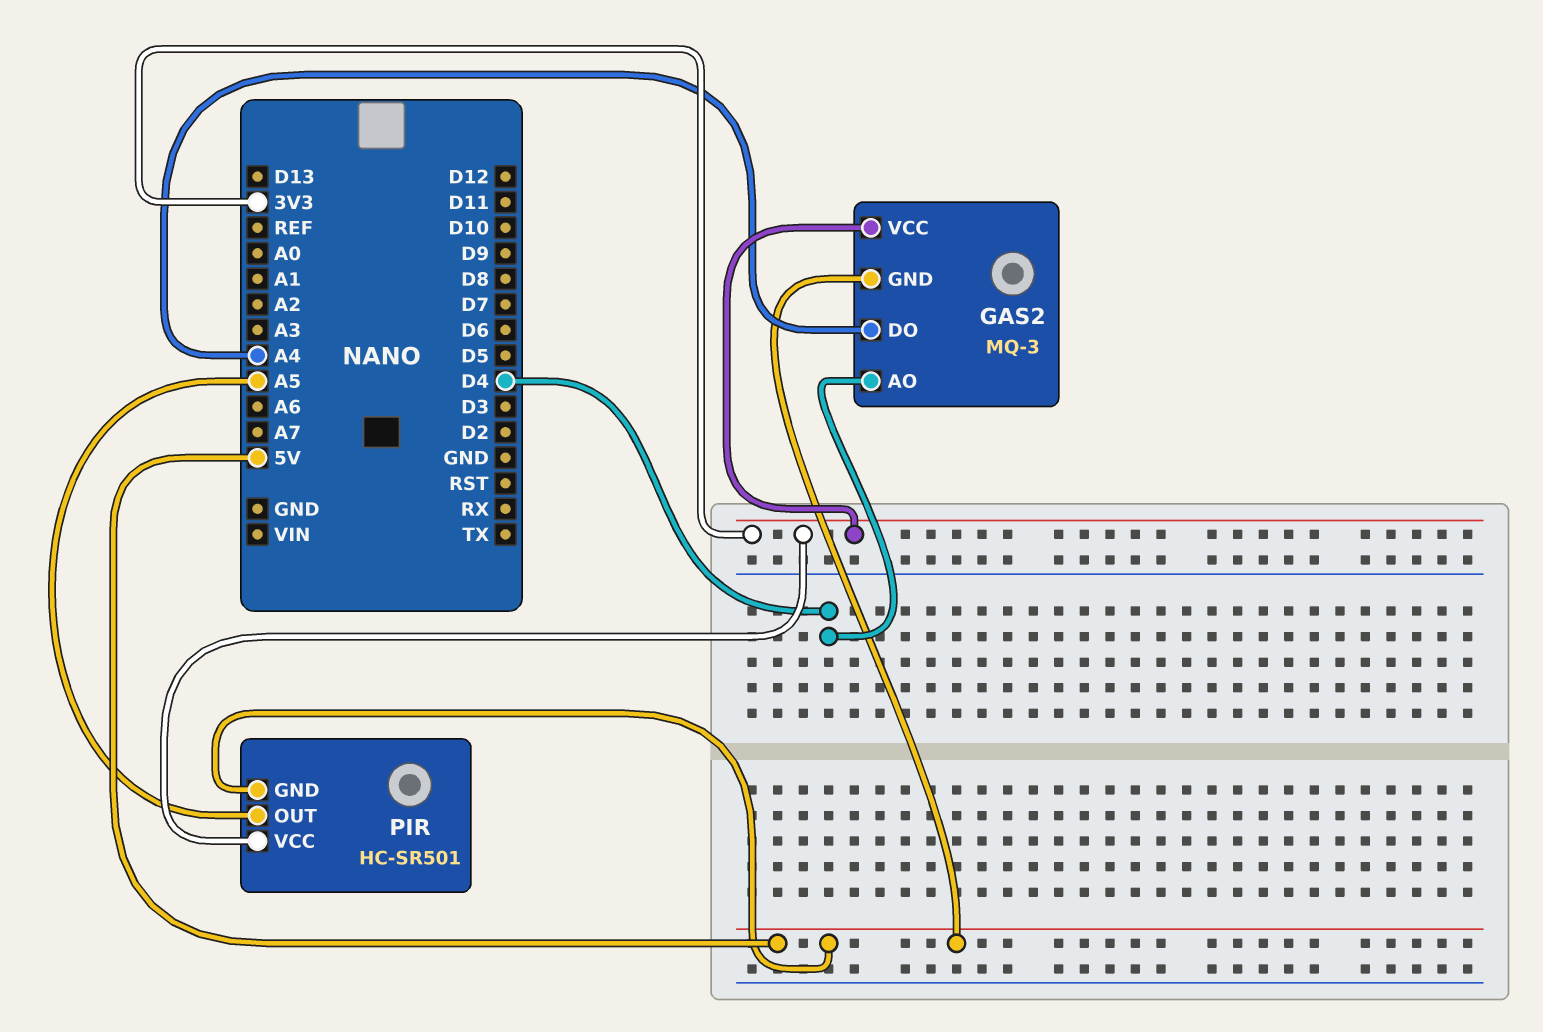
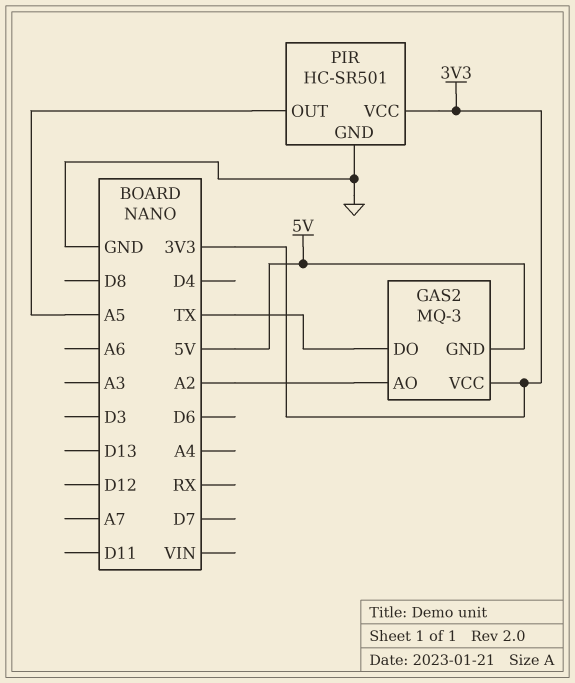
GAS2 pin AO: D4 -> A2
GAS2 pin DO: A4 -> TX
PIR pin GND: 5V -> GND

